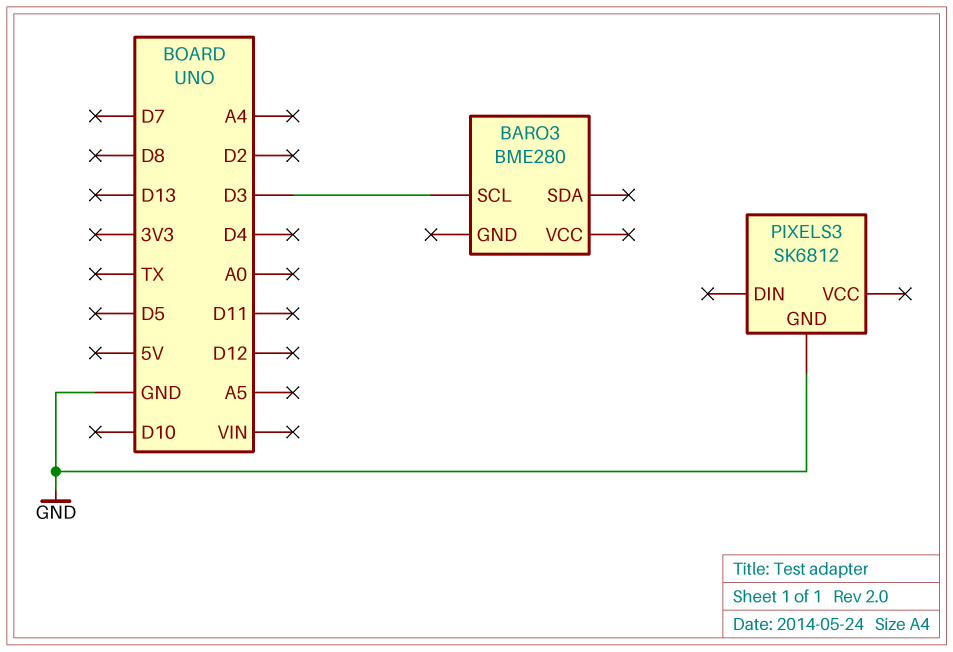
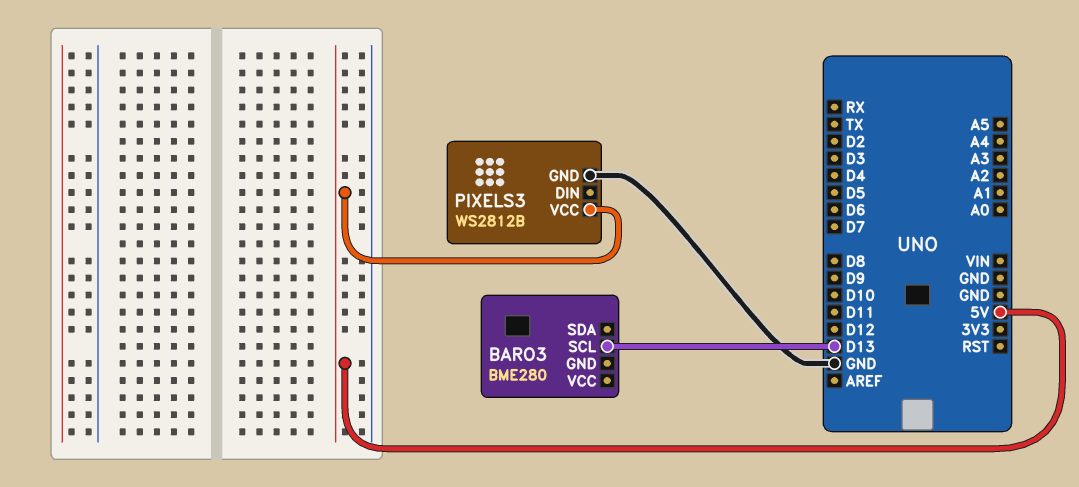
BARO3 pin SCL: D3 -> D13
PIXELS3: SK6812 -> WS2812B
PIXELS3 pin VCC: none -> 5V

